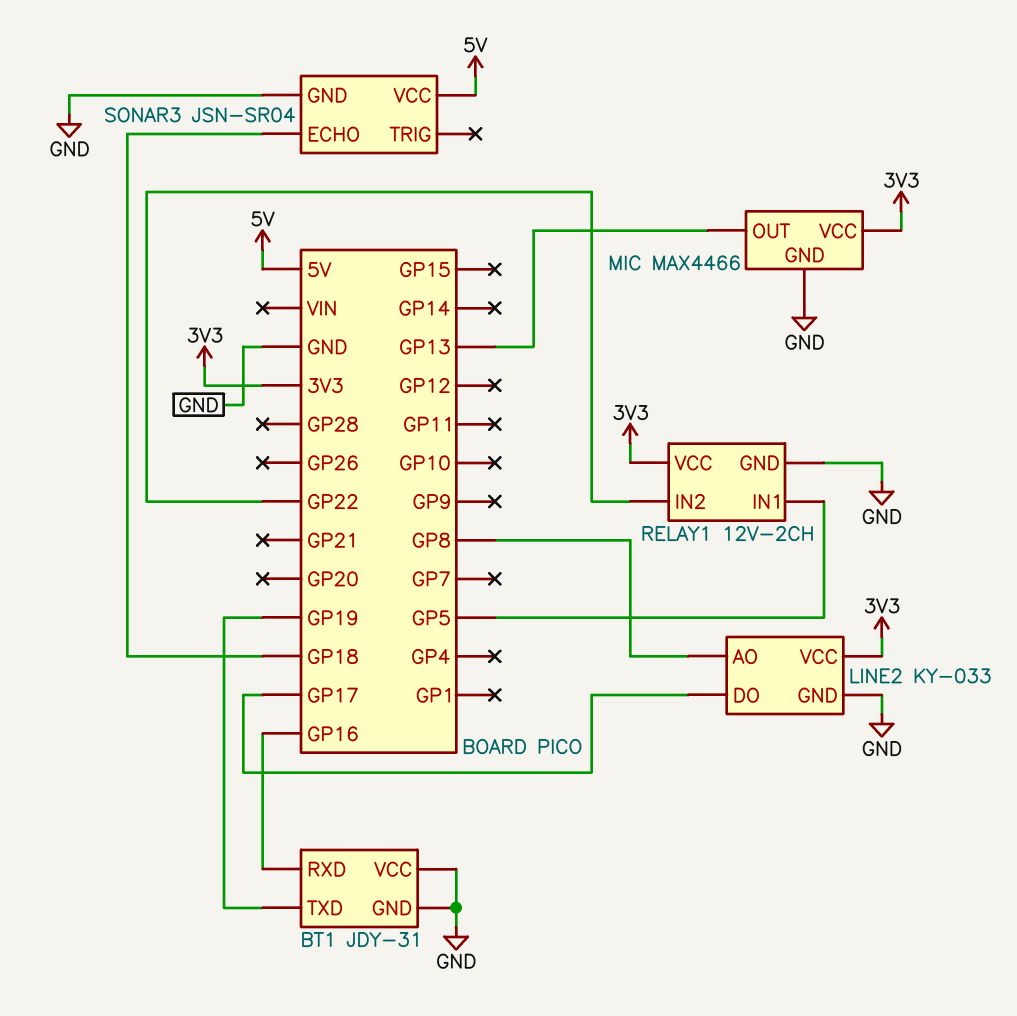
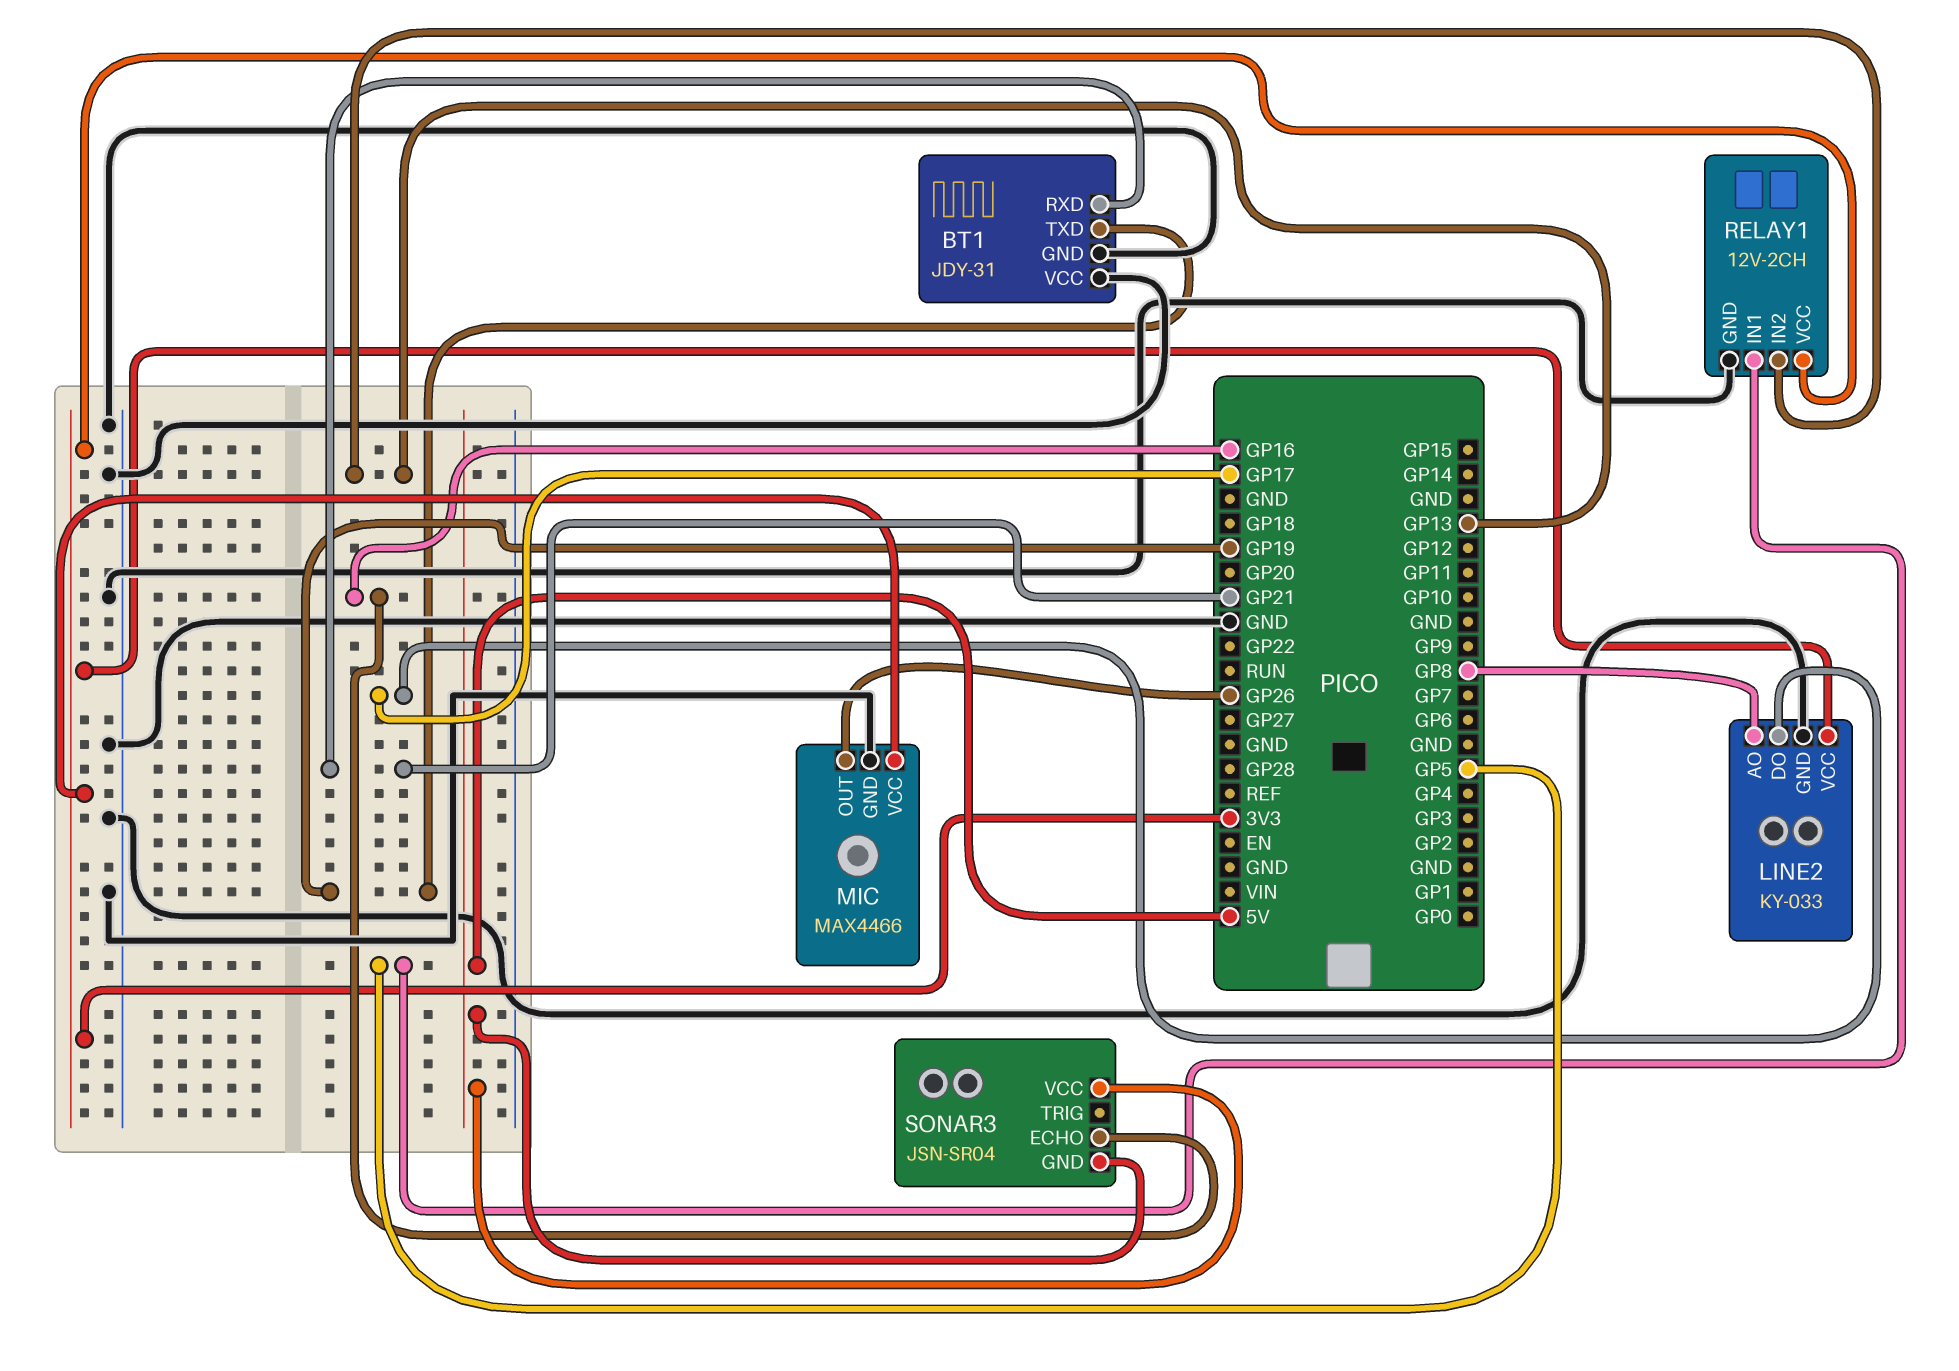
BT1 pin RXD: GP16 -> GP21
MIC pin OUT: GP13 -> GP26
RELAY1 pin IN2: GP22 -> GP13
SONAR3 pin ECHO: GP18 -> GP16
SONAR3 pin GND: GND -> 5V

